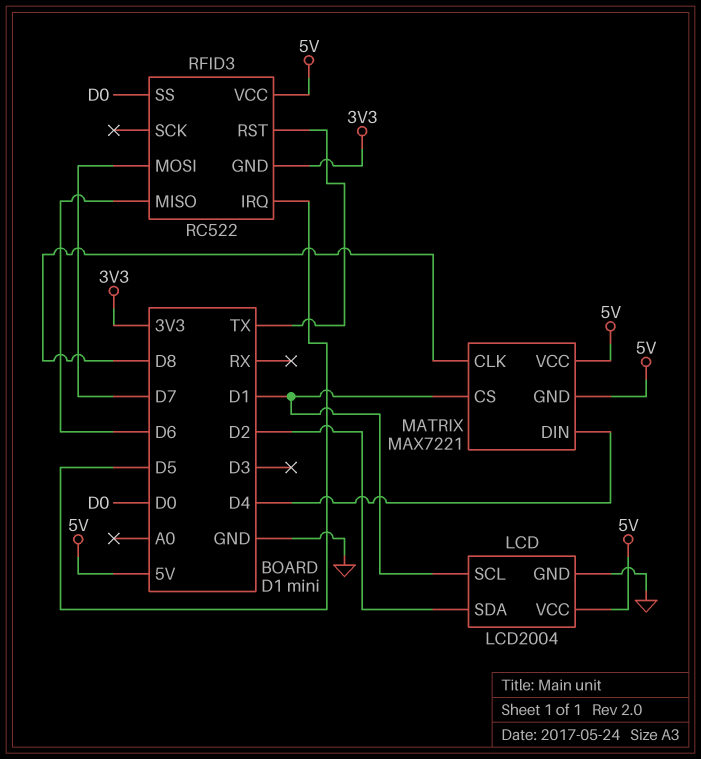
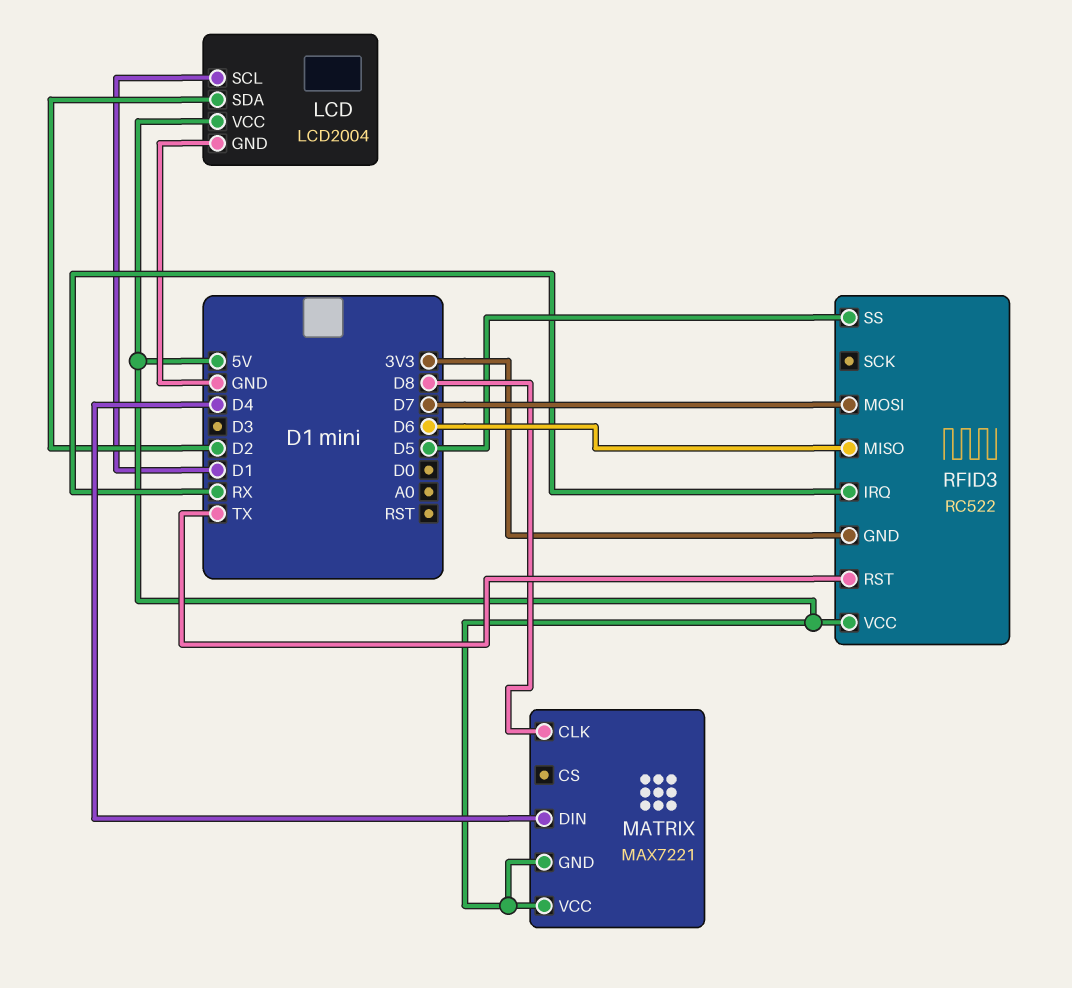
MATRIX pin CS: D1 -> none
RFID3 pin IRQ: D5 -> RX
RFID3 pin SS: D0 -> D5

